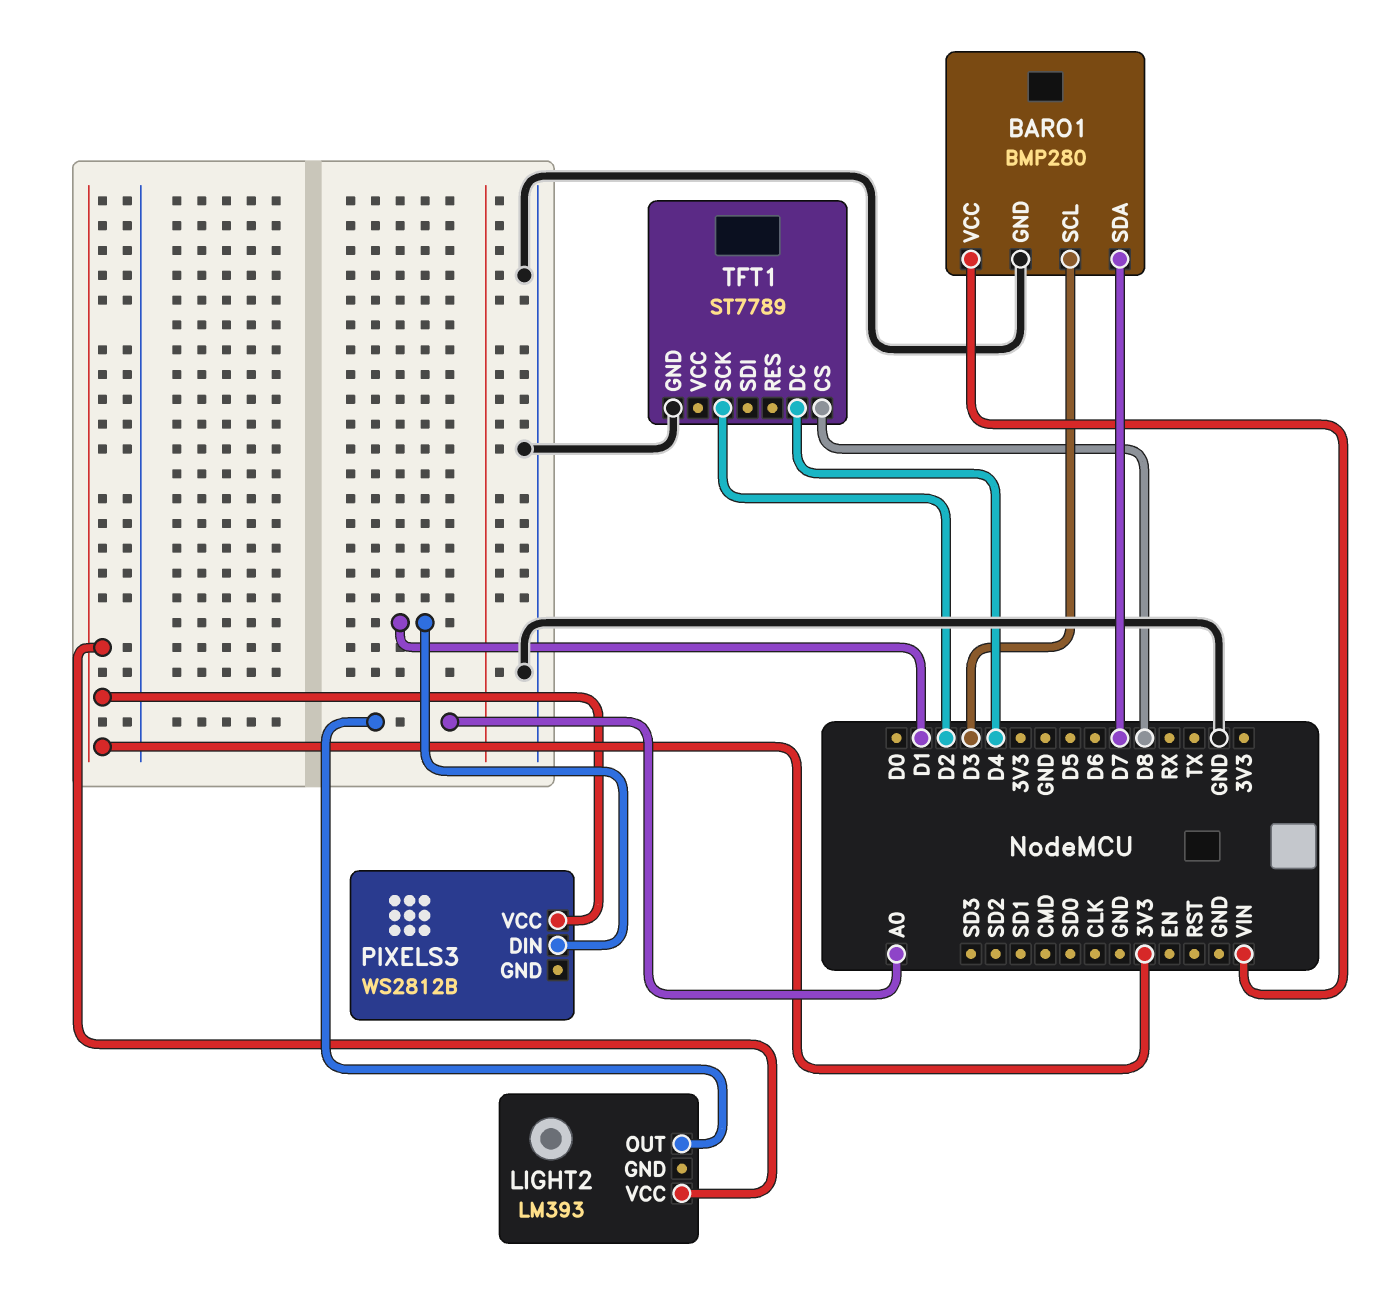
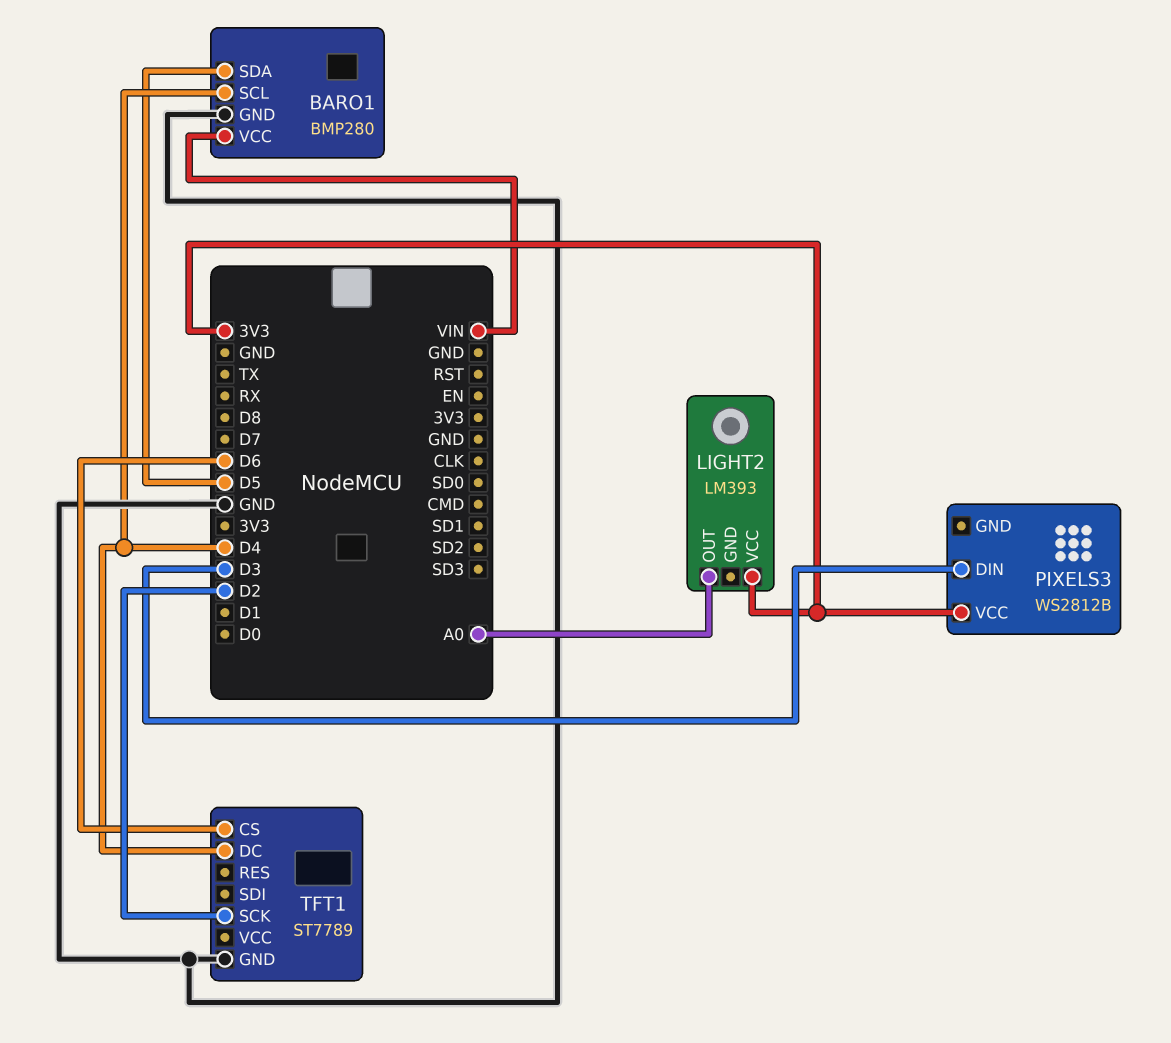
BARO1 pin SCL: D3 -> D4
BARO1 pin SDA: D7 -> D5
PIXELS3 pin DIN: D1 -> D3
TFT1 pin CS: D8 -> D6

